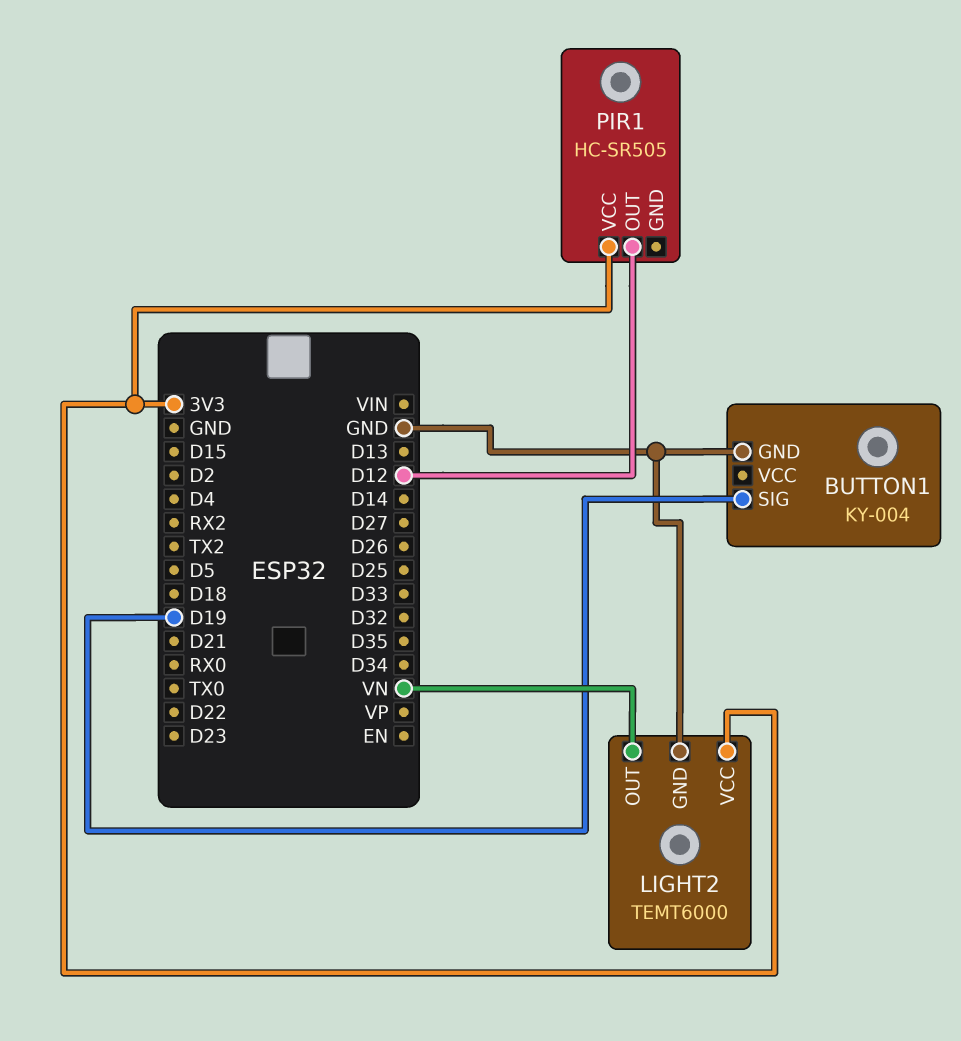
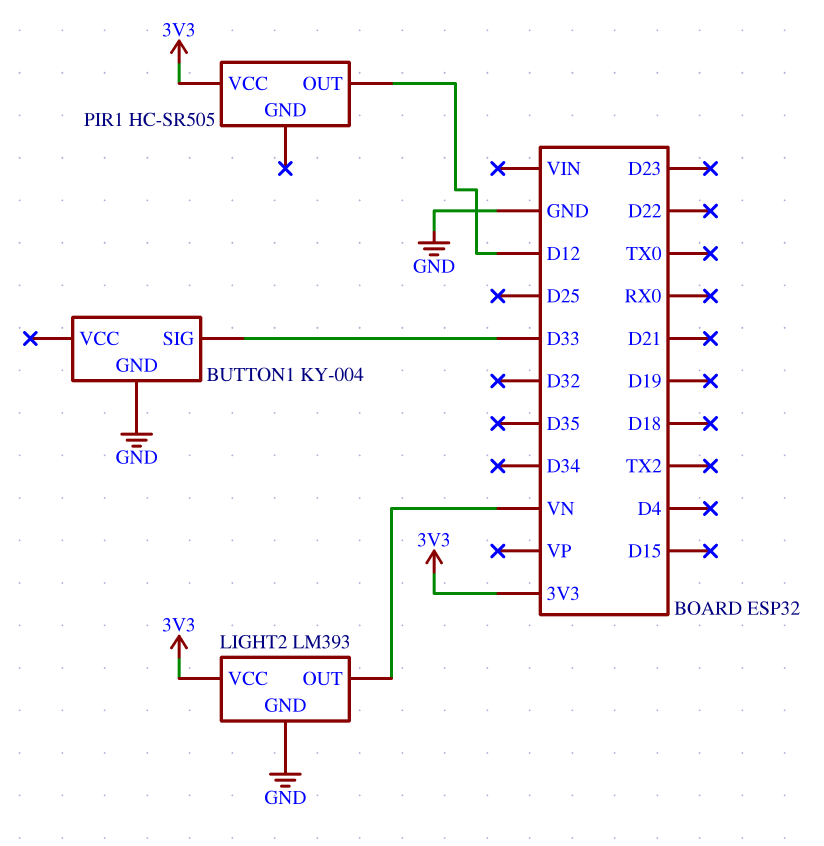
BUTTON1 pin SIG: D19 -> D33
LIGHT2: TEMT6000 -> LM393

